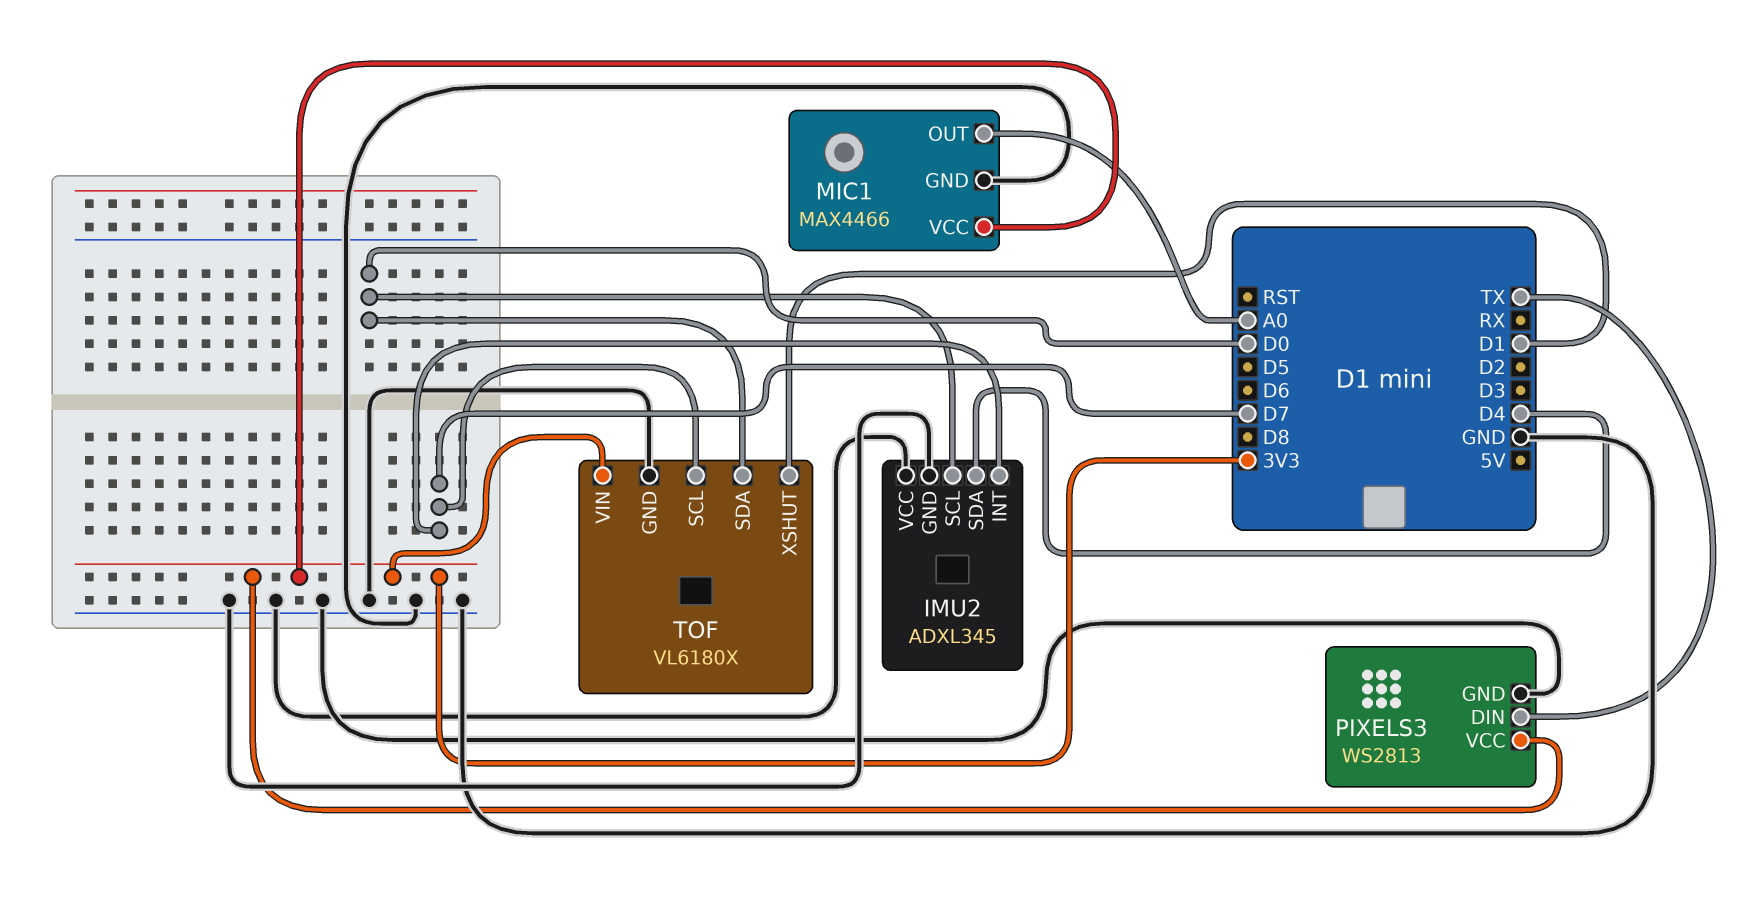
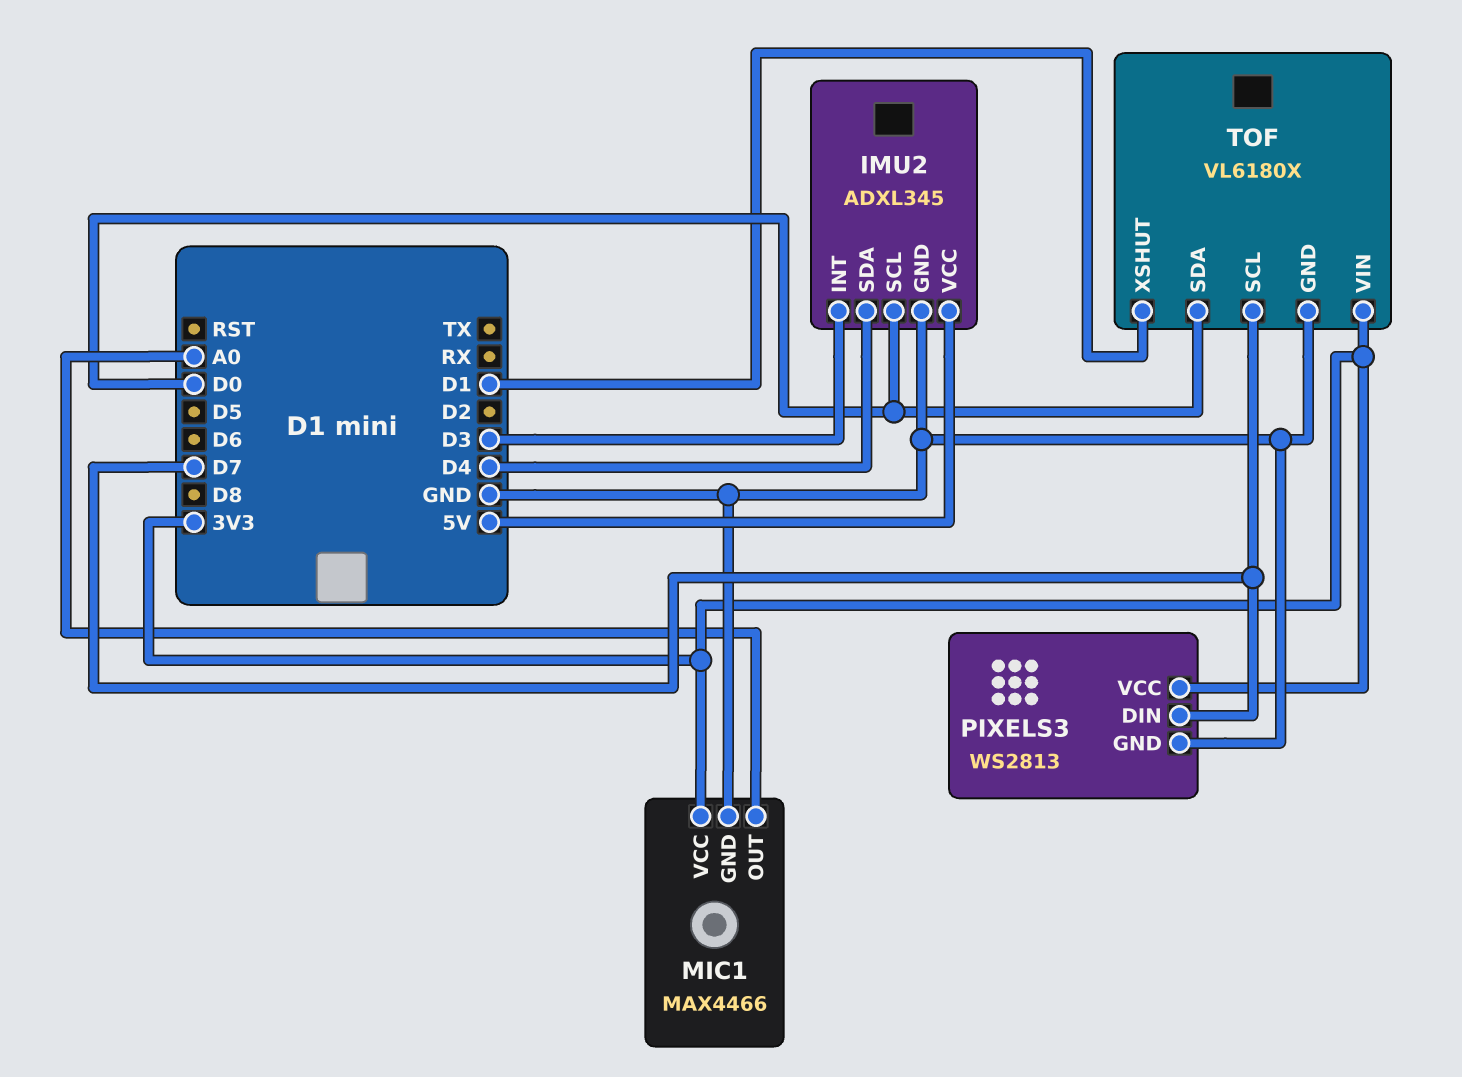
IMU2 pin INT: D7 -> D3
IMU2 pin VCC: GND -> 5V
PIXELS3 pin DIN: TX -> D7

